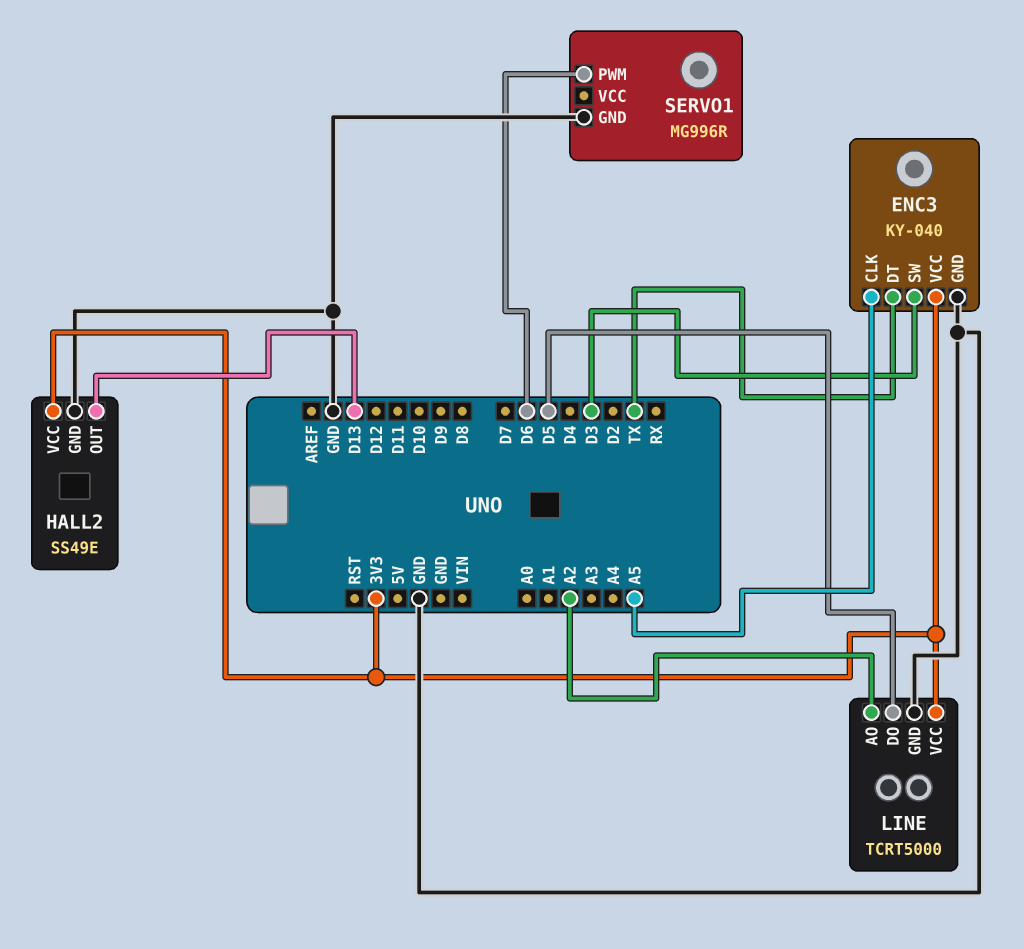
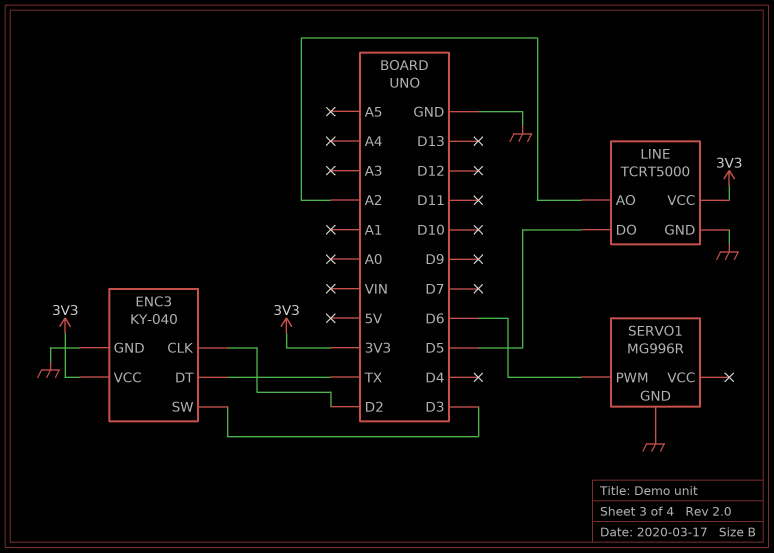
ENC3 pin CLK: A5 -> D2
HALL2: SS49E -> none
HALL2 pin GND: GND -> none
HALL2 pin OUT: D13 -> none
HALL2 pin VCC: 3V3 -> none

